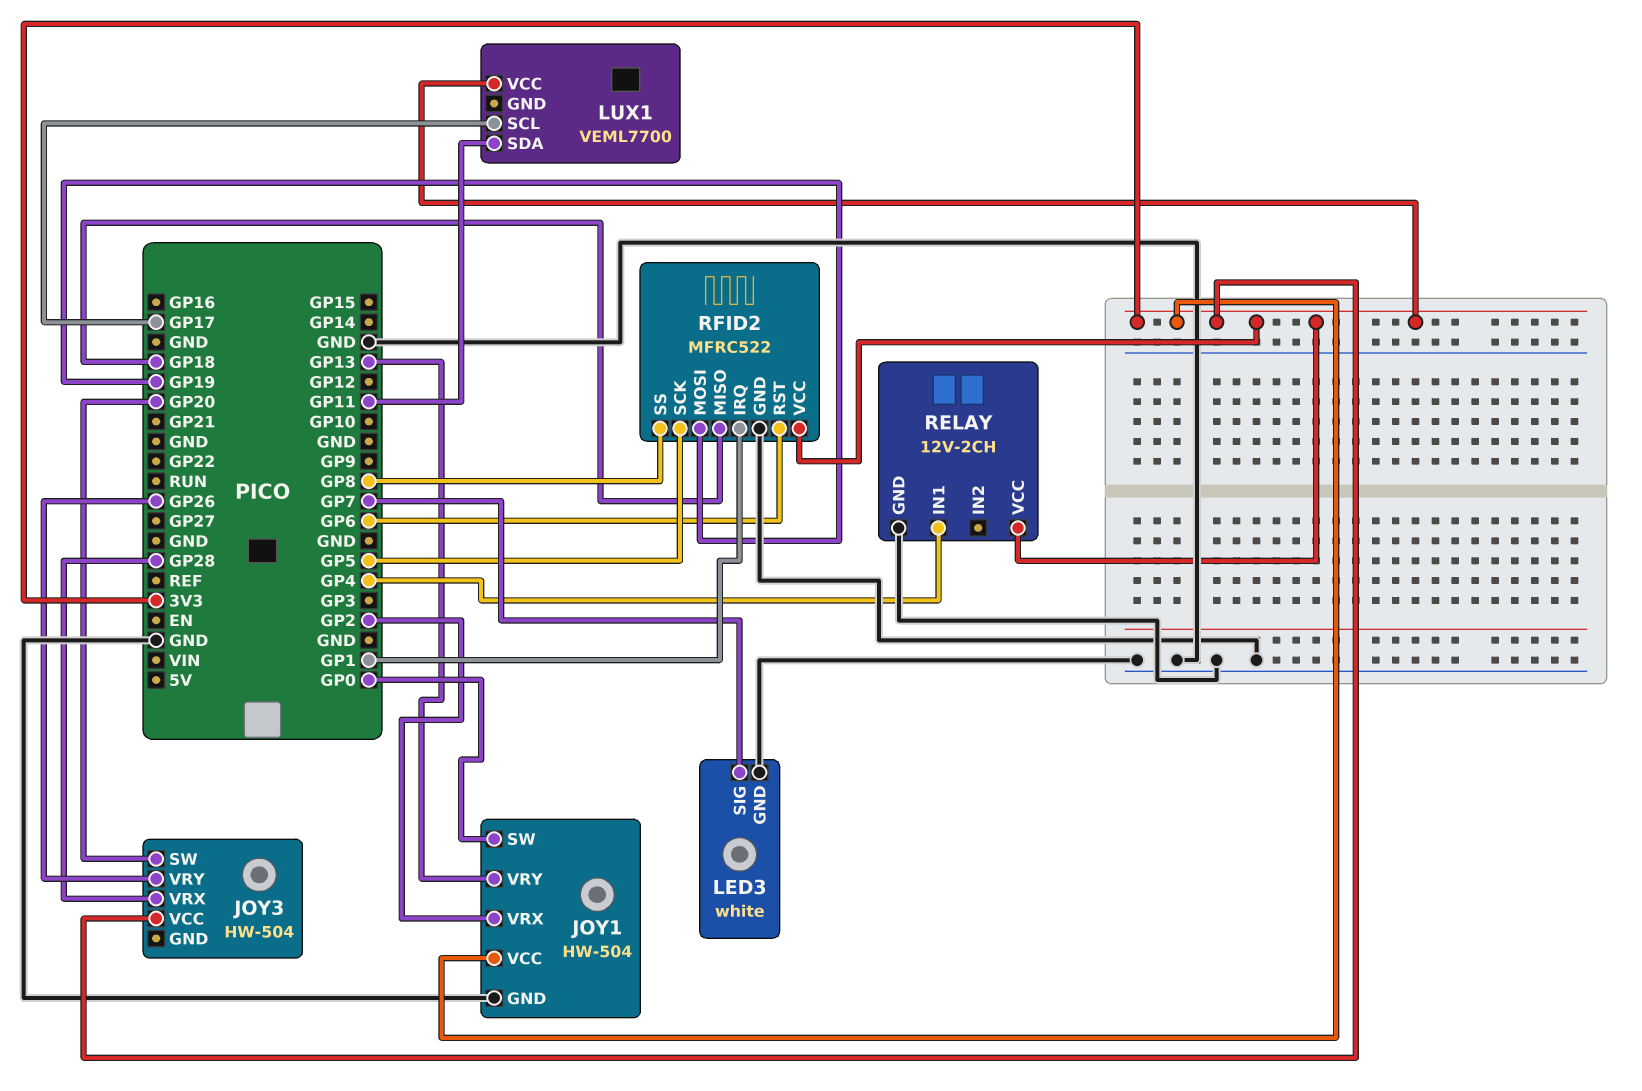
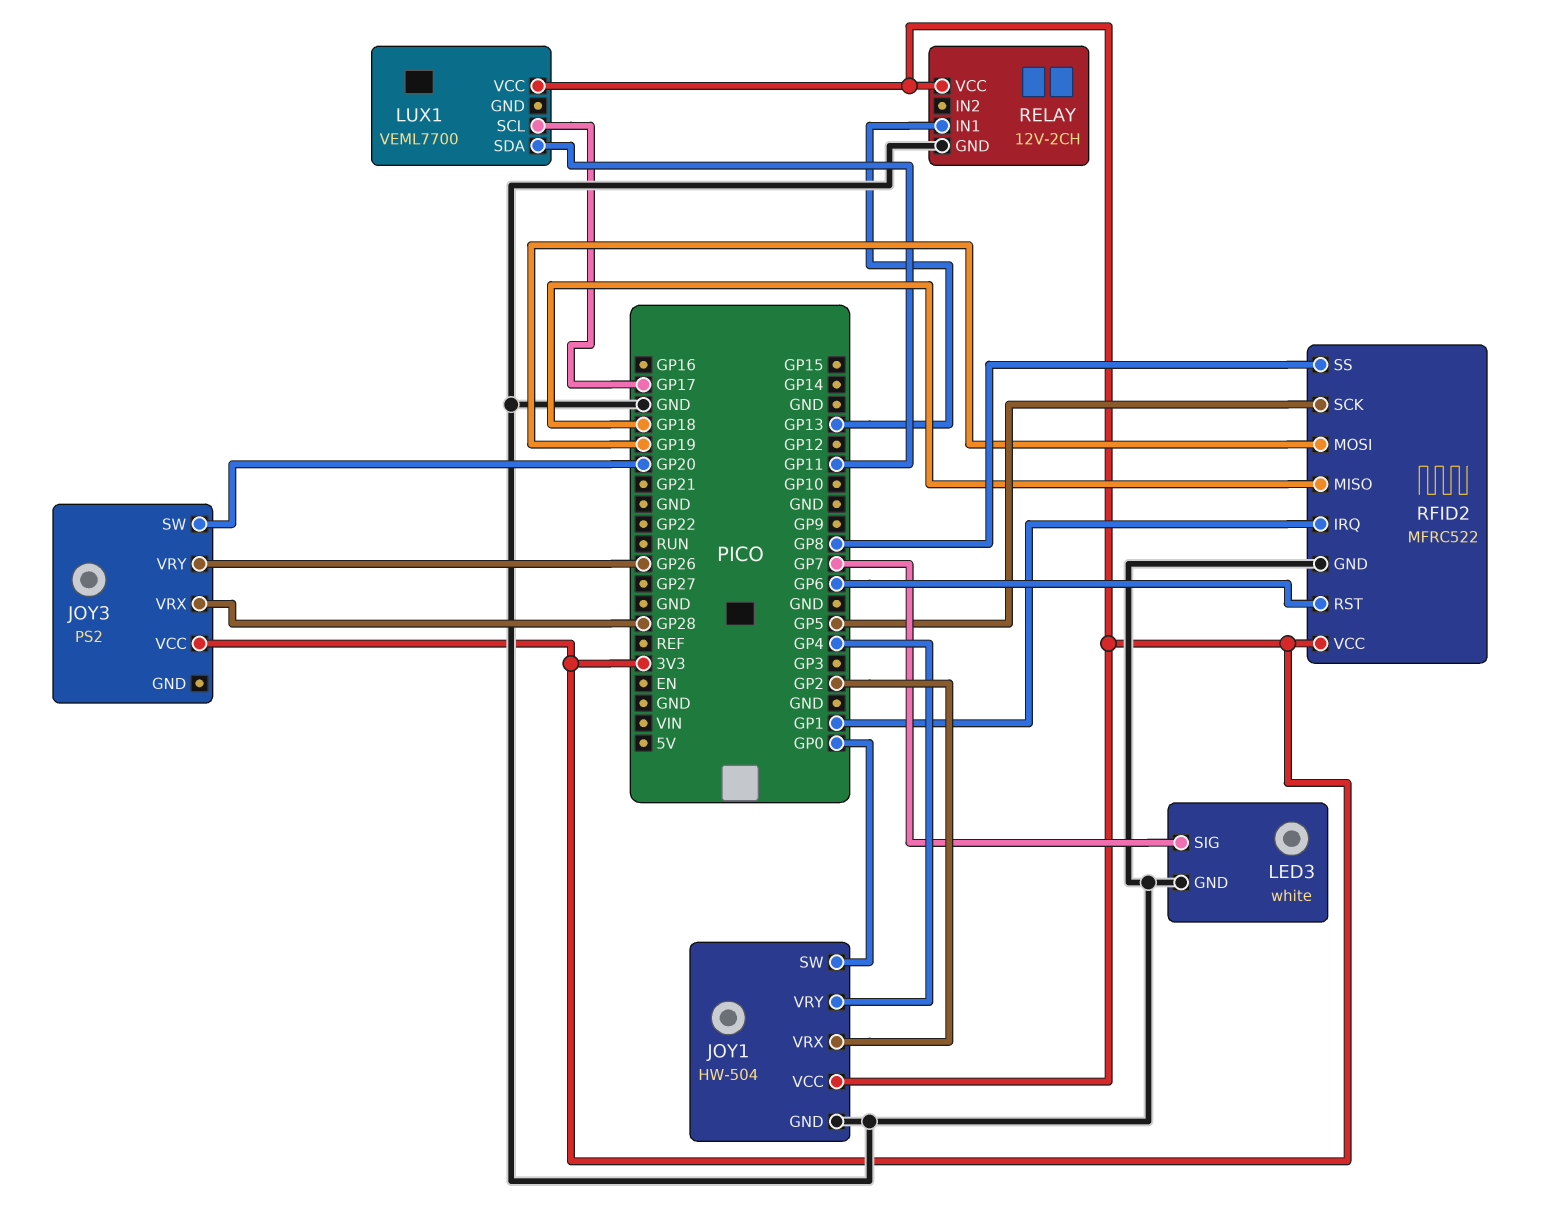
JOY1 pin VRY: GP13 -> GP4
JOY3: HW-504 -> PS2
RELAY pin IN1: GP4 -> GP13

